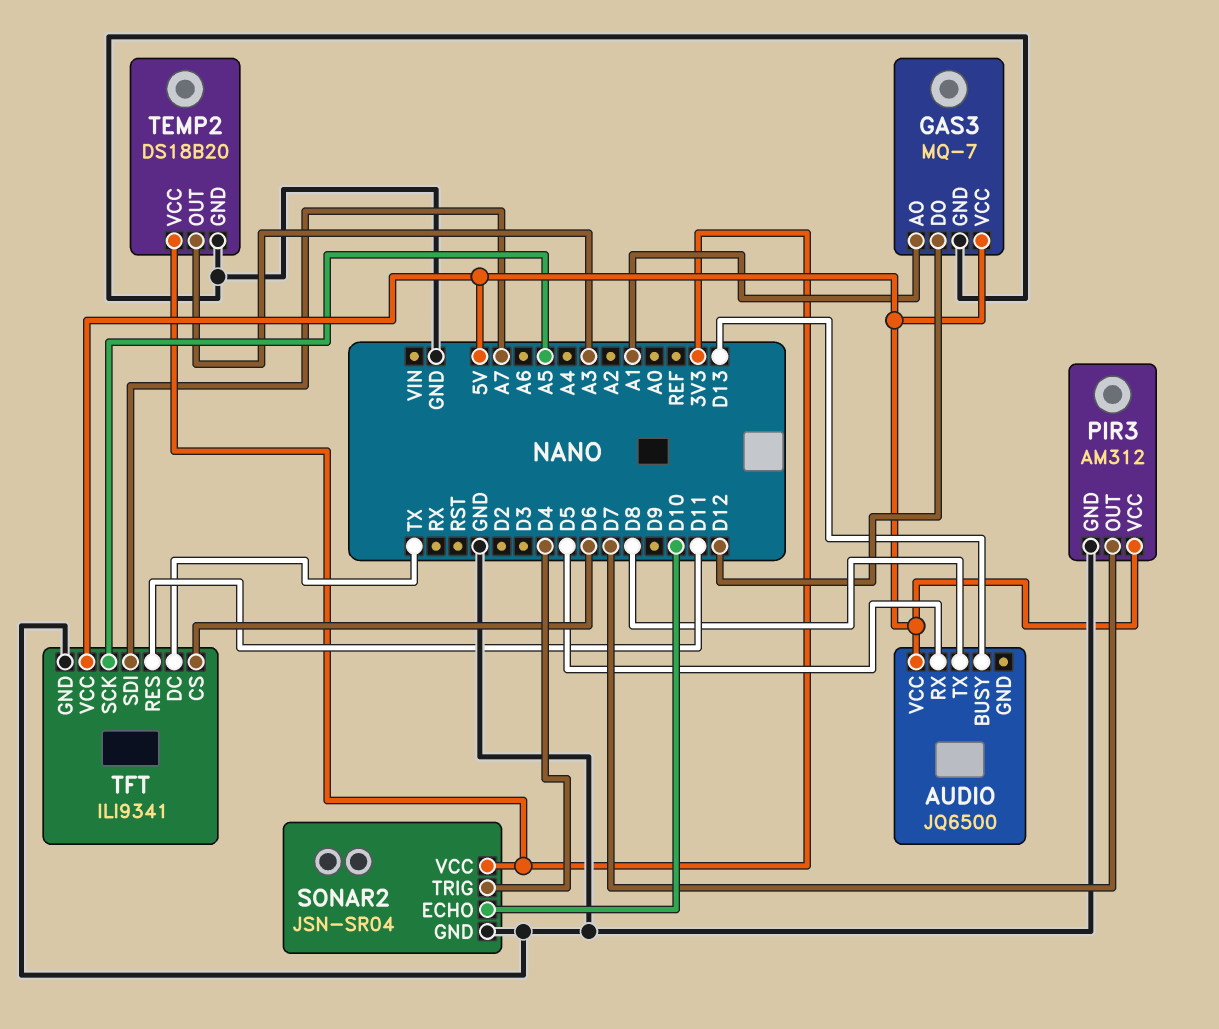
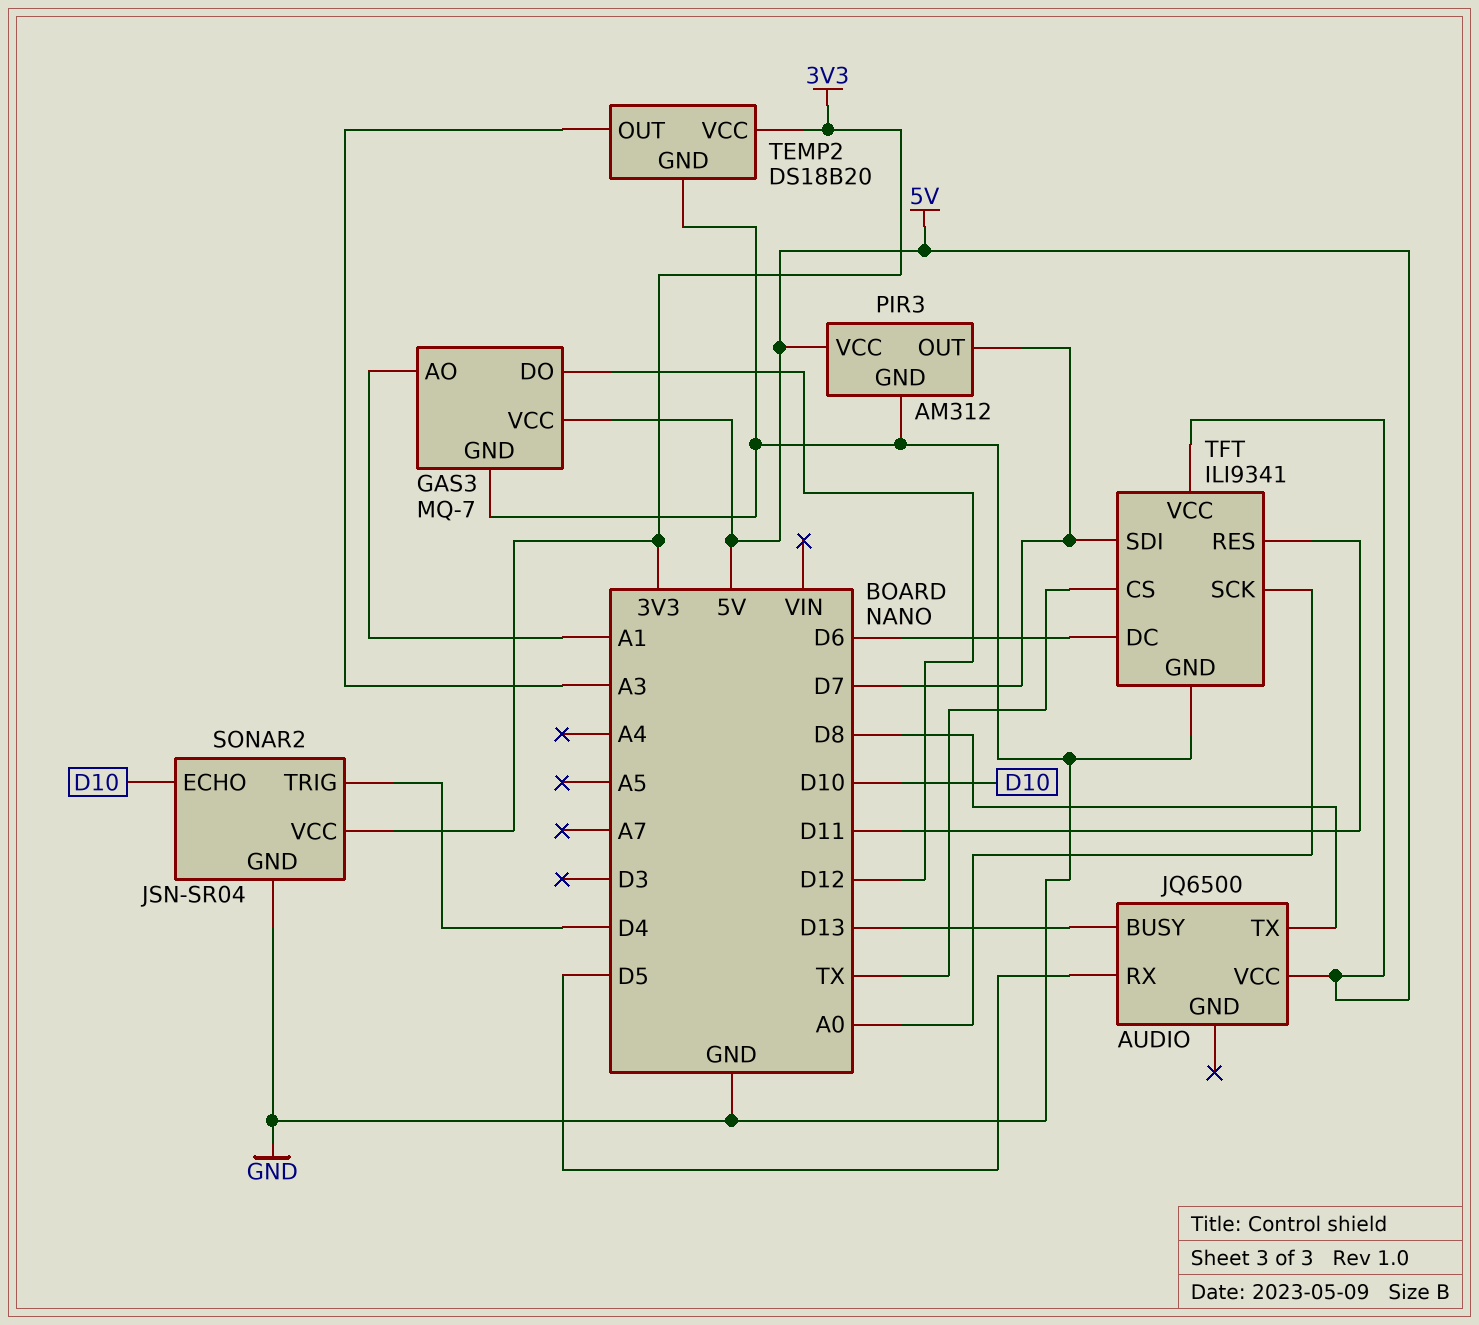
TFT pin CS: D6 -> TX
TFT pin DC: TX -> D6
TFT pin SCK: A5 -> A0
TFT pin SDI: A7 -> D7

